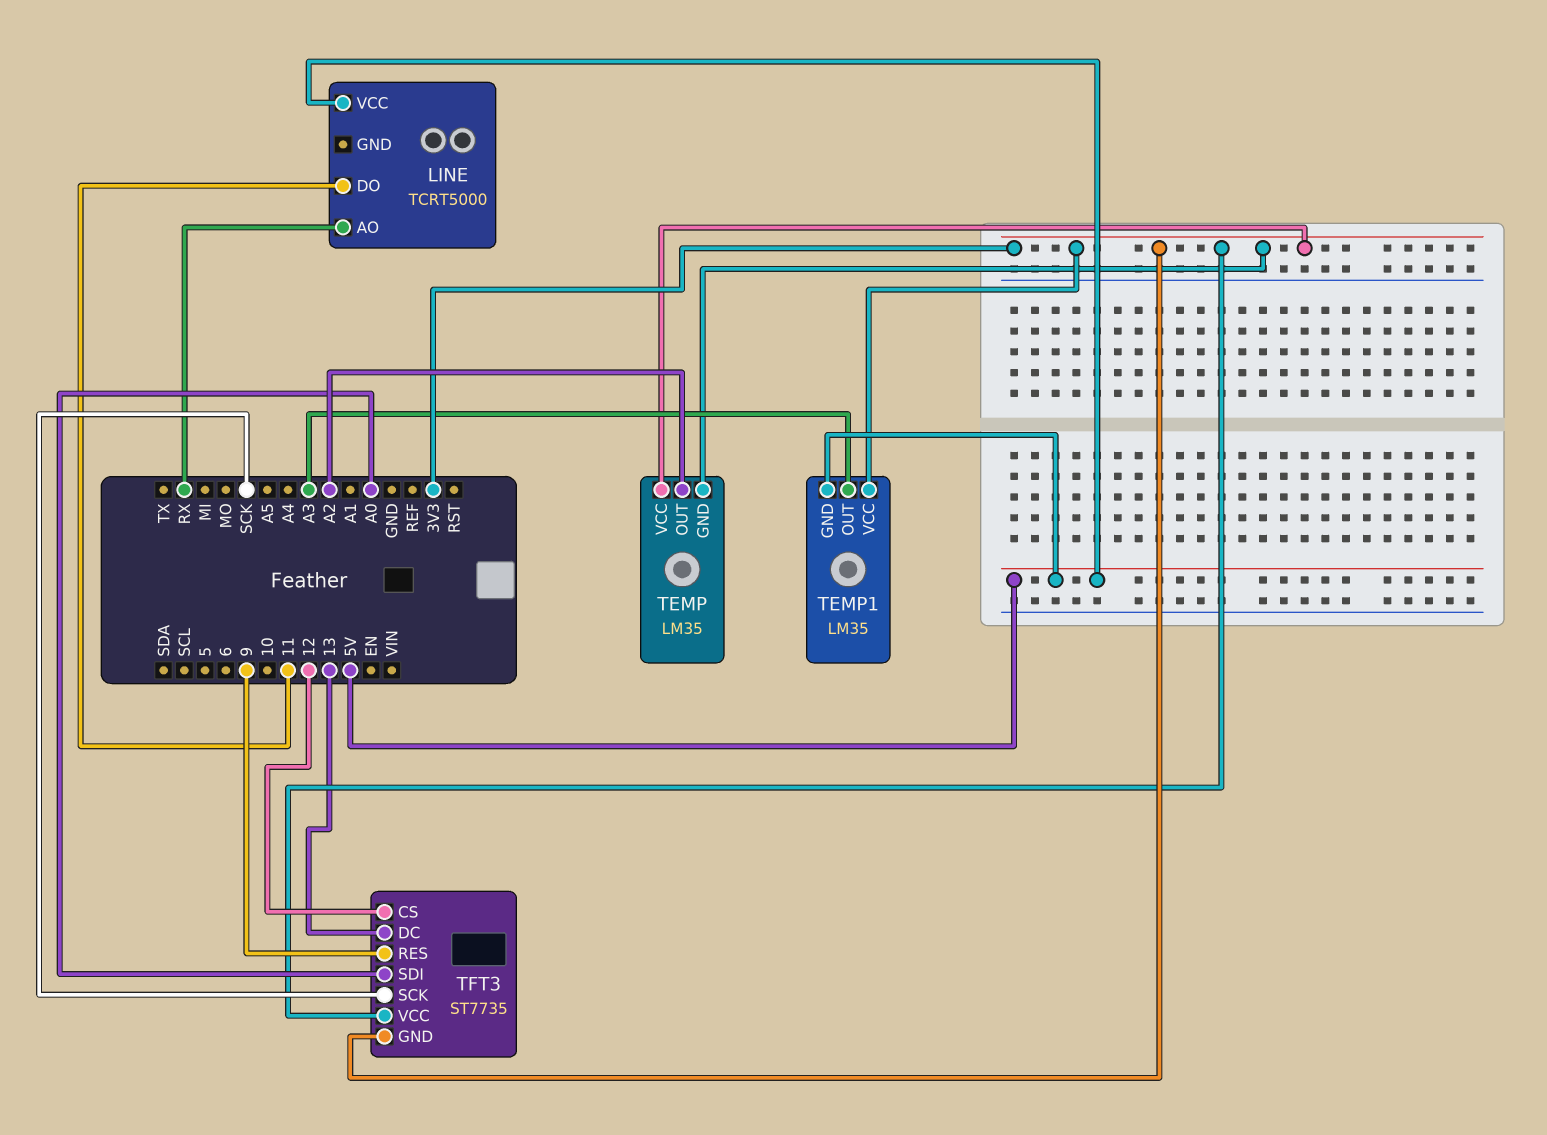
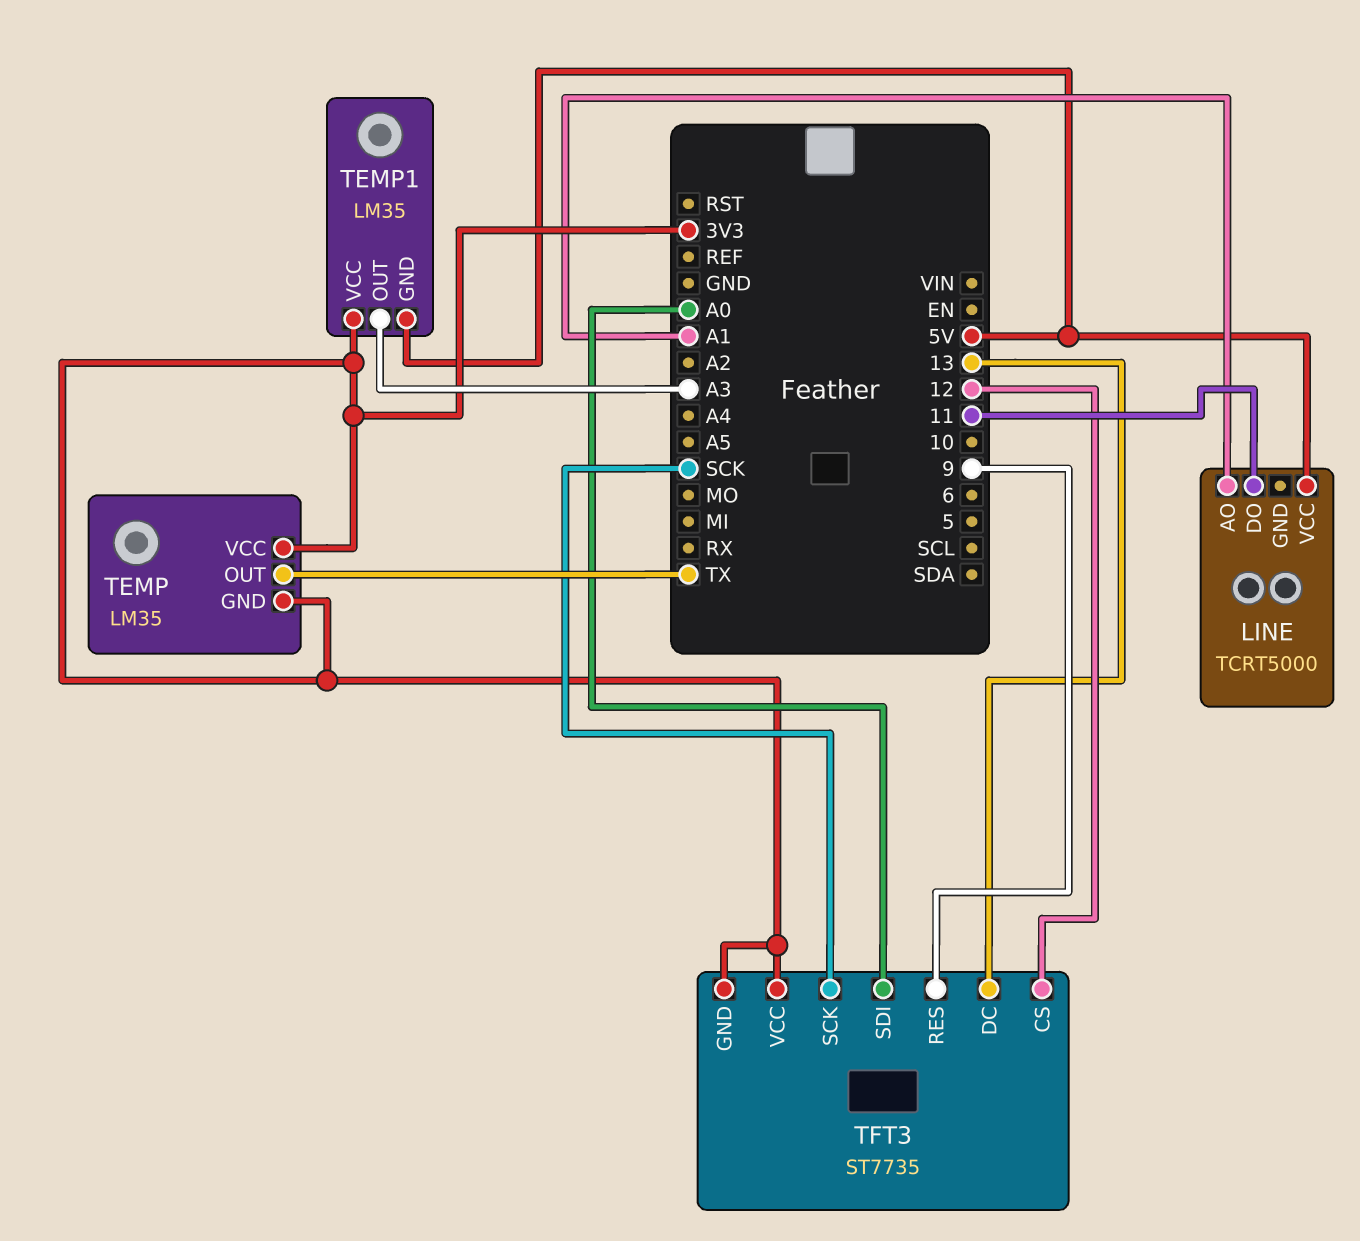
LINE pin AO: RX -> A1
TEMP pin OUT: A2 -> TX

